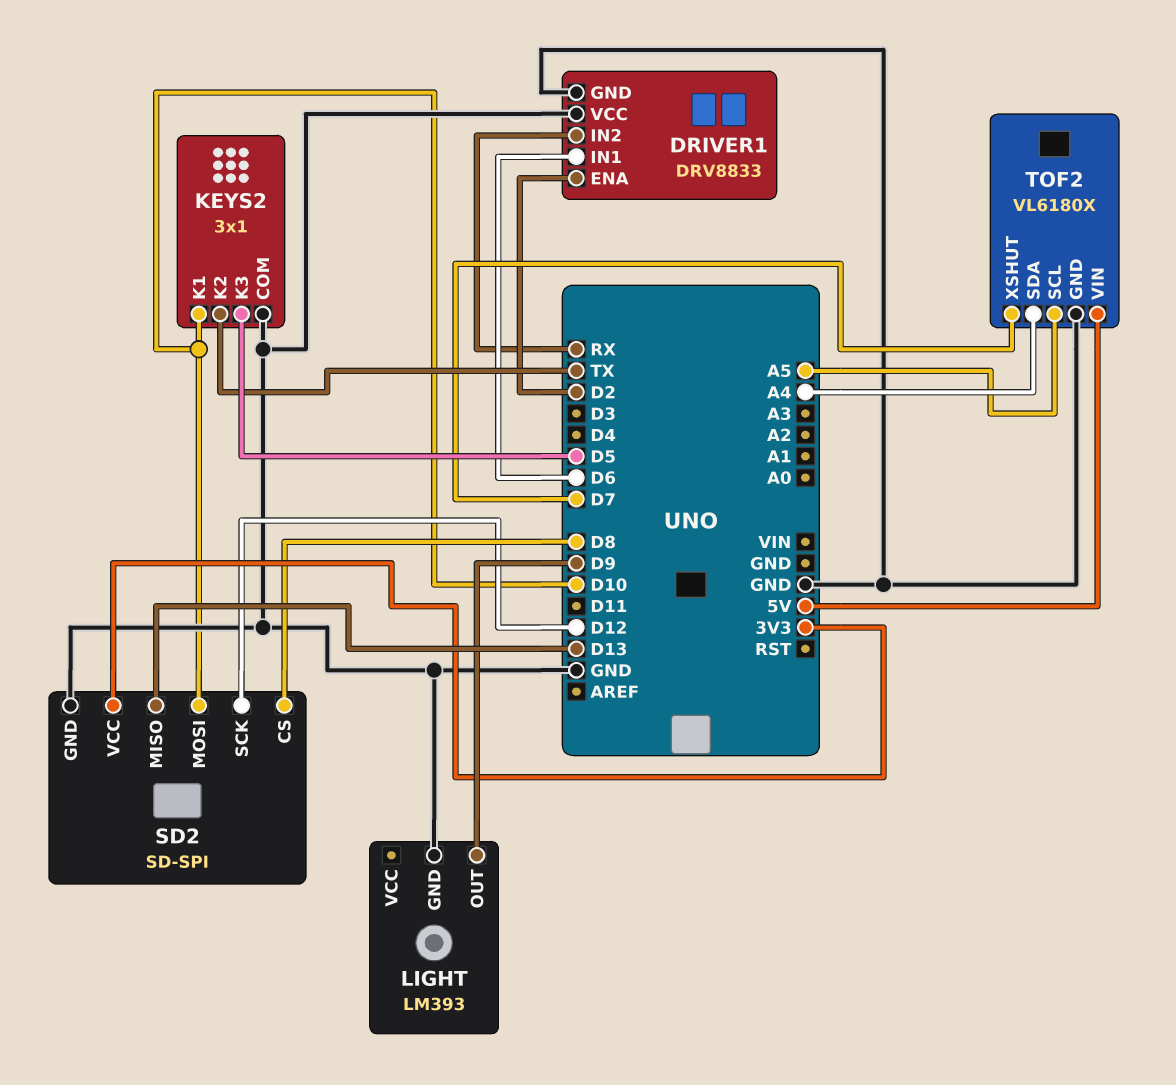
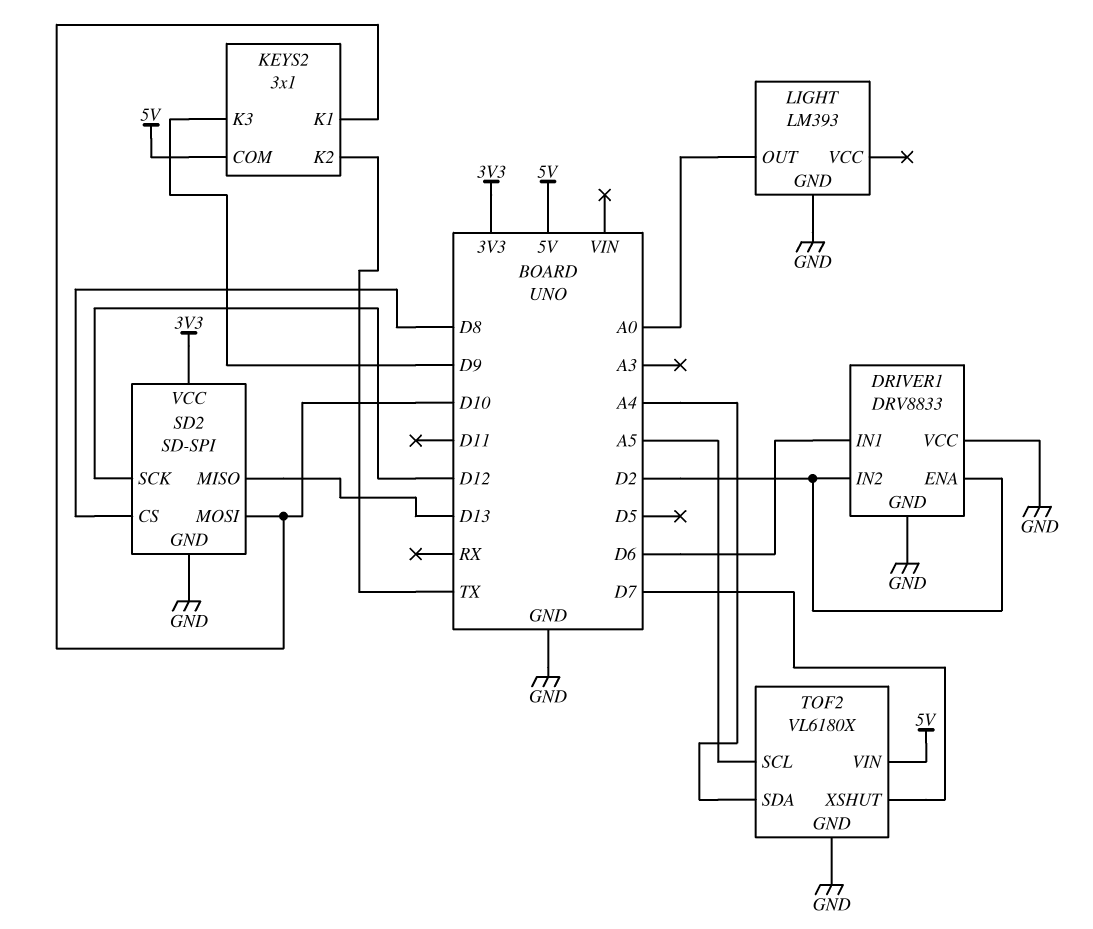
DRIVER1 pin IN2: RX -> D2
KEYS2 pin COM: GND -> 5V
KEYS2 pin K3: D5 -> D9
LIGHT pin OUT: D9 -> A0

